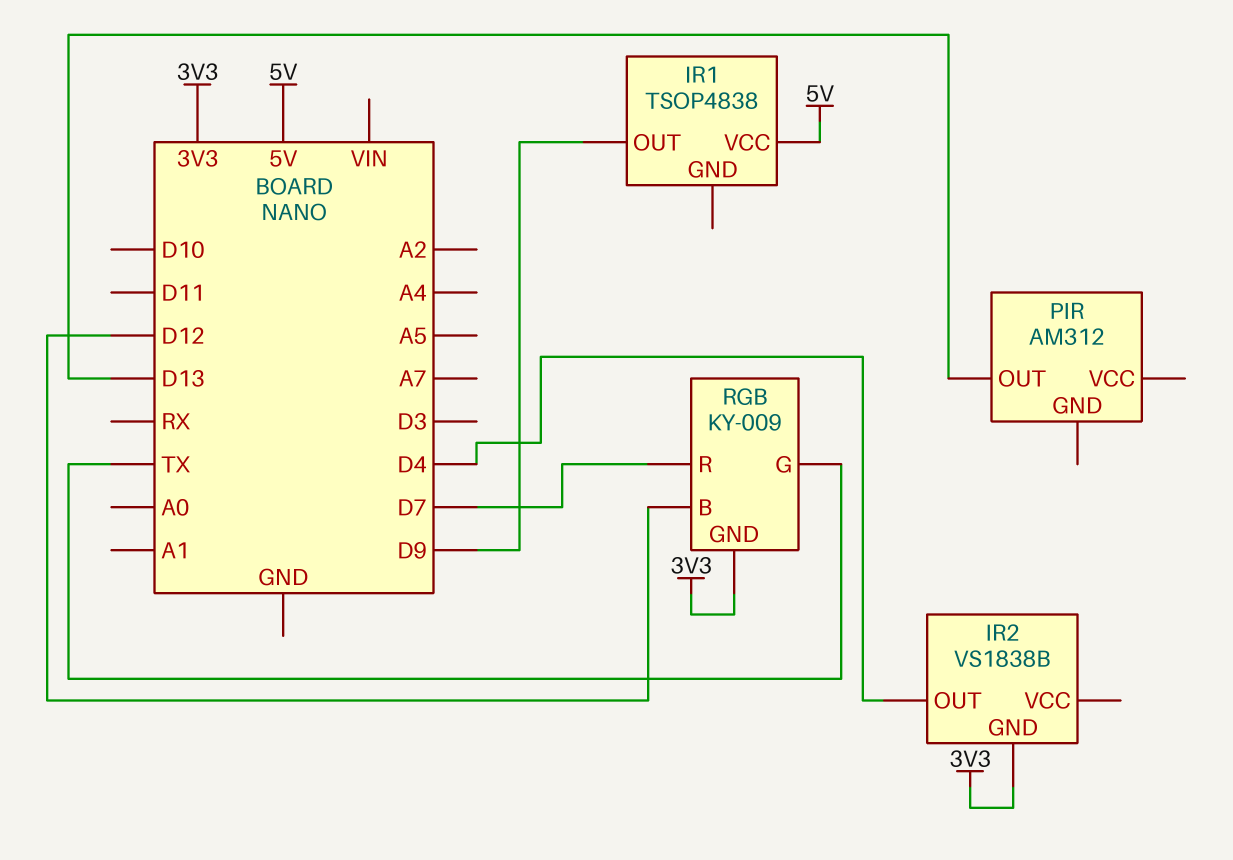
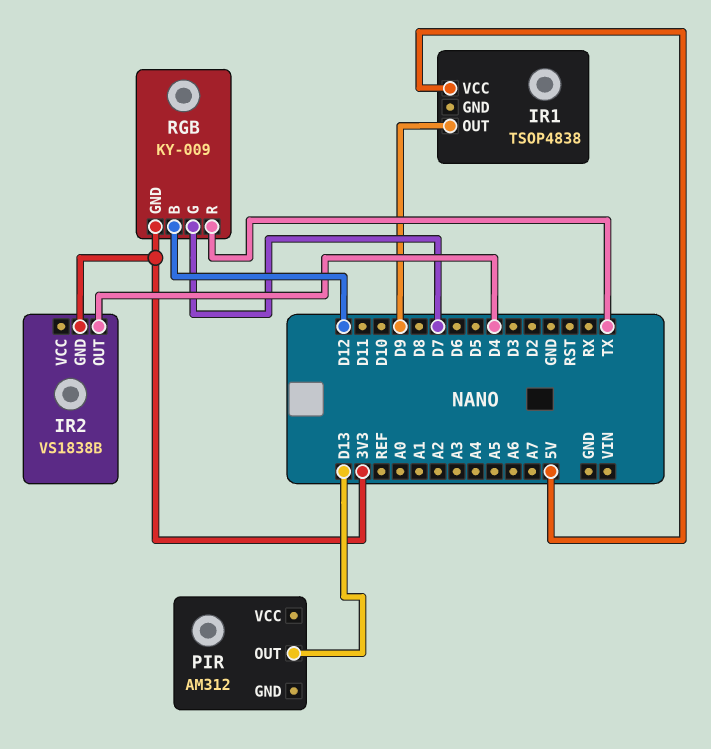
RGB pin G: TX -> D7
RGB pin R: D7 -> TX

